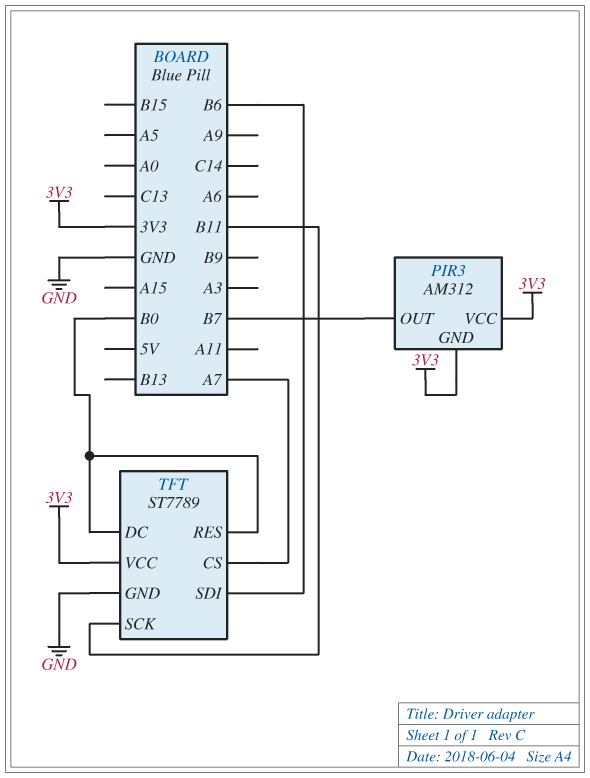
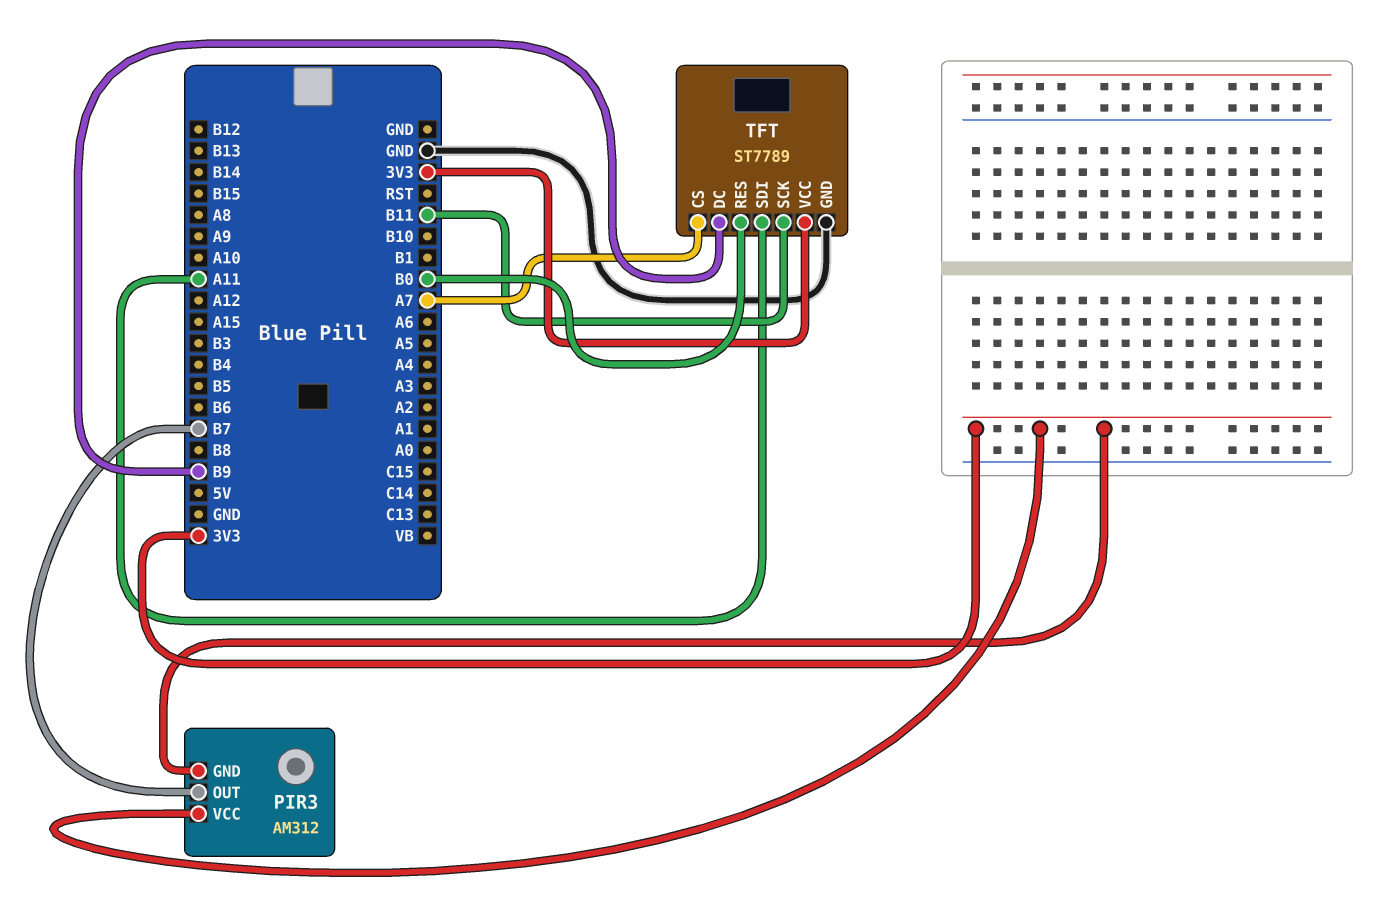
TFT pin DC: B0 -> B9
TFT pin SDI: B6 -> A11

